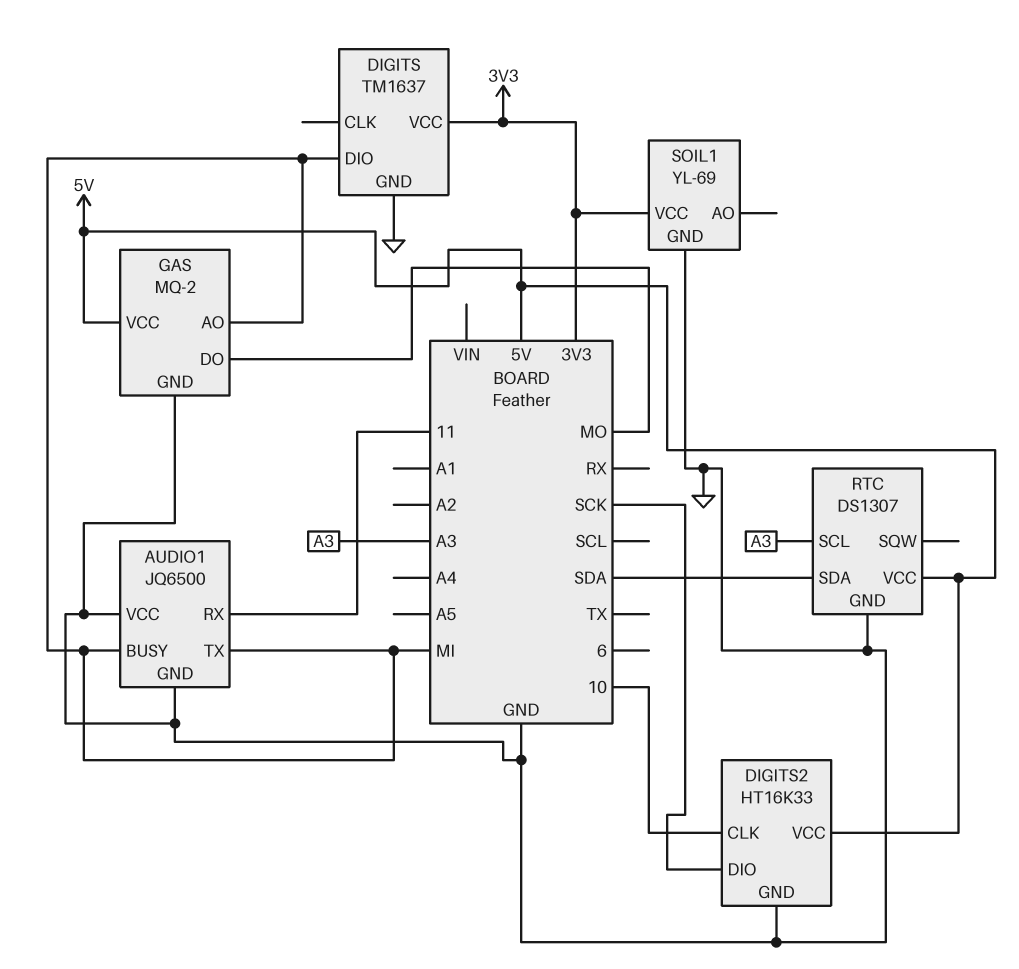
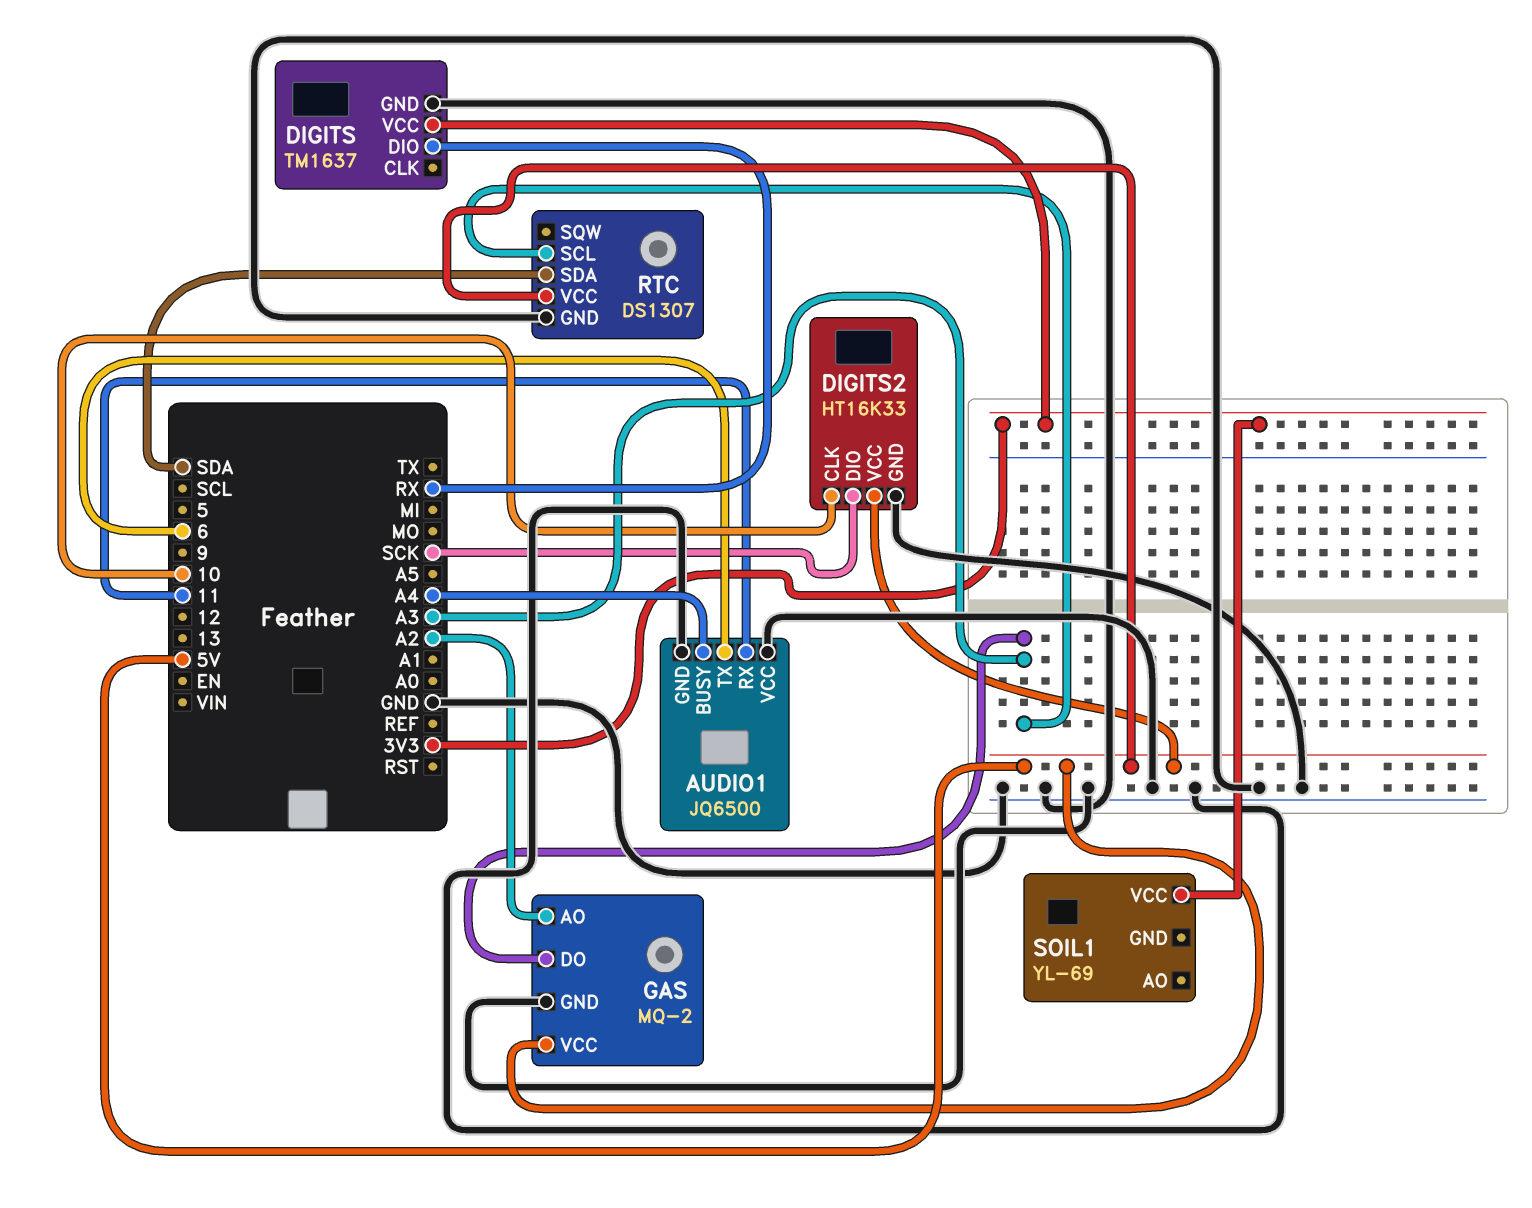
AUDIO1 pin BUSY: MI -> A4
AUDIO1 pin TX: MI -> 6
DIGITS pin DIO: MI -> RX
GAS pin AO: MI -> A2
GAS pin DO: MO -> A3
SOIL1 pin GND: GND -> none

